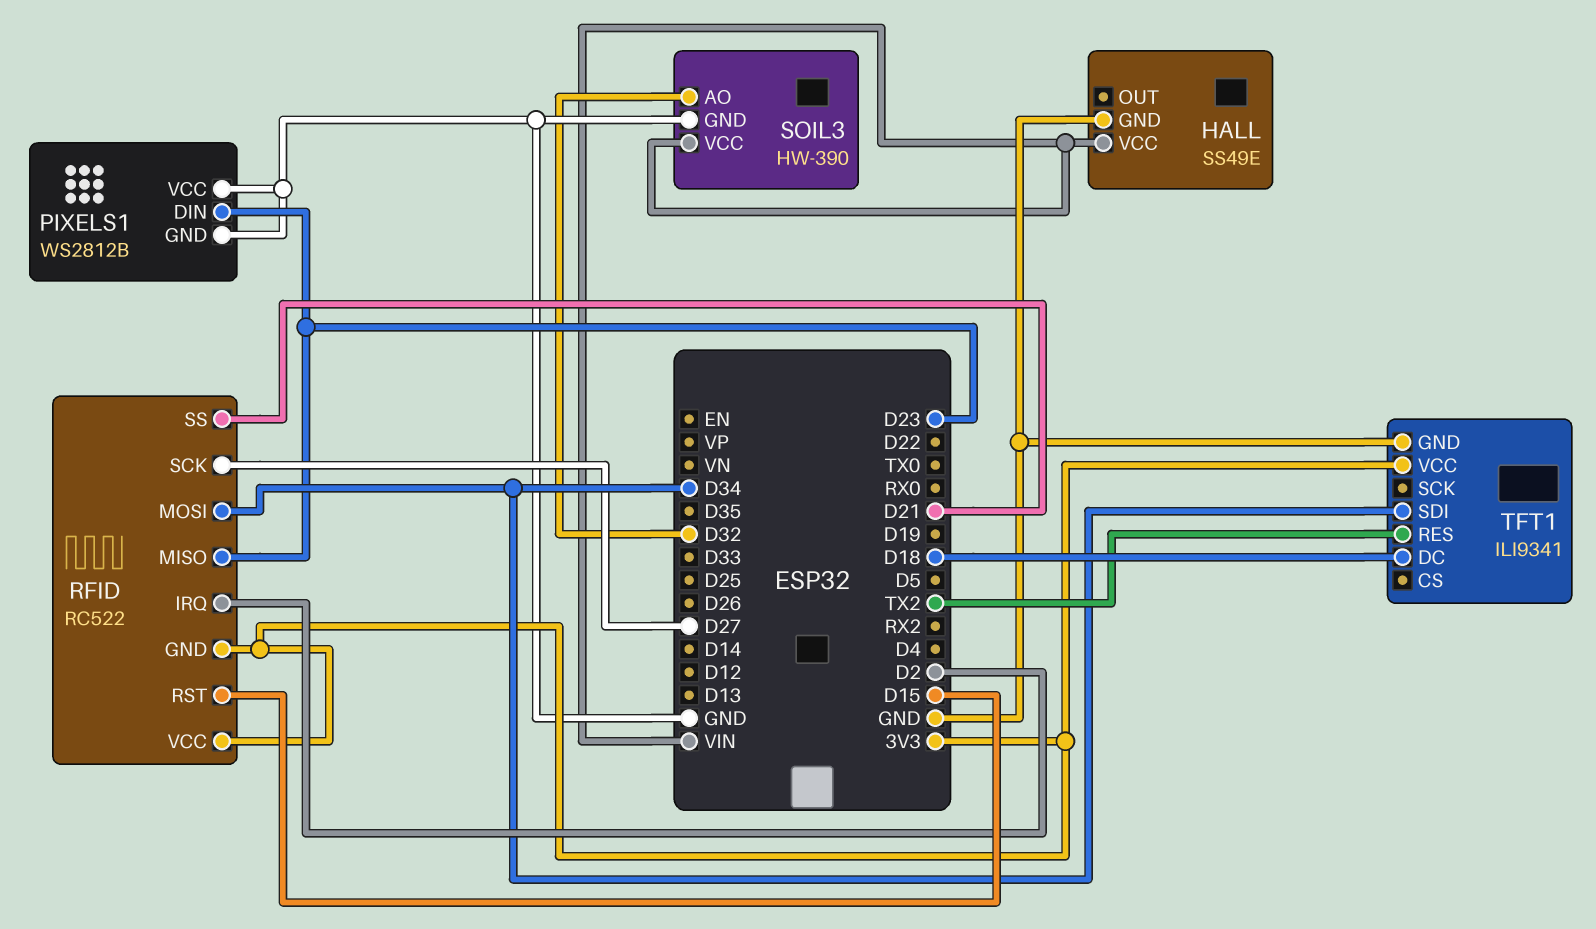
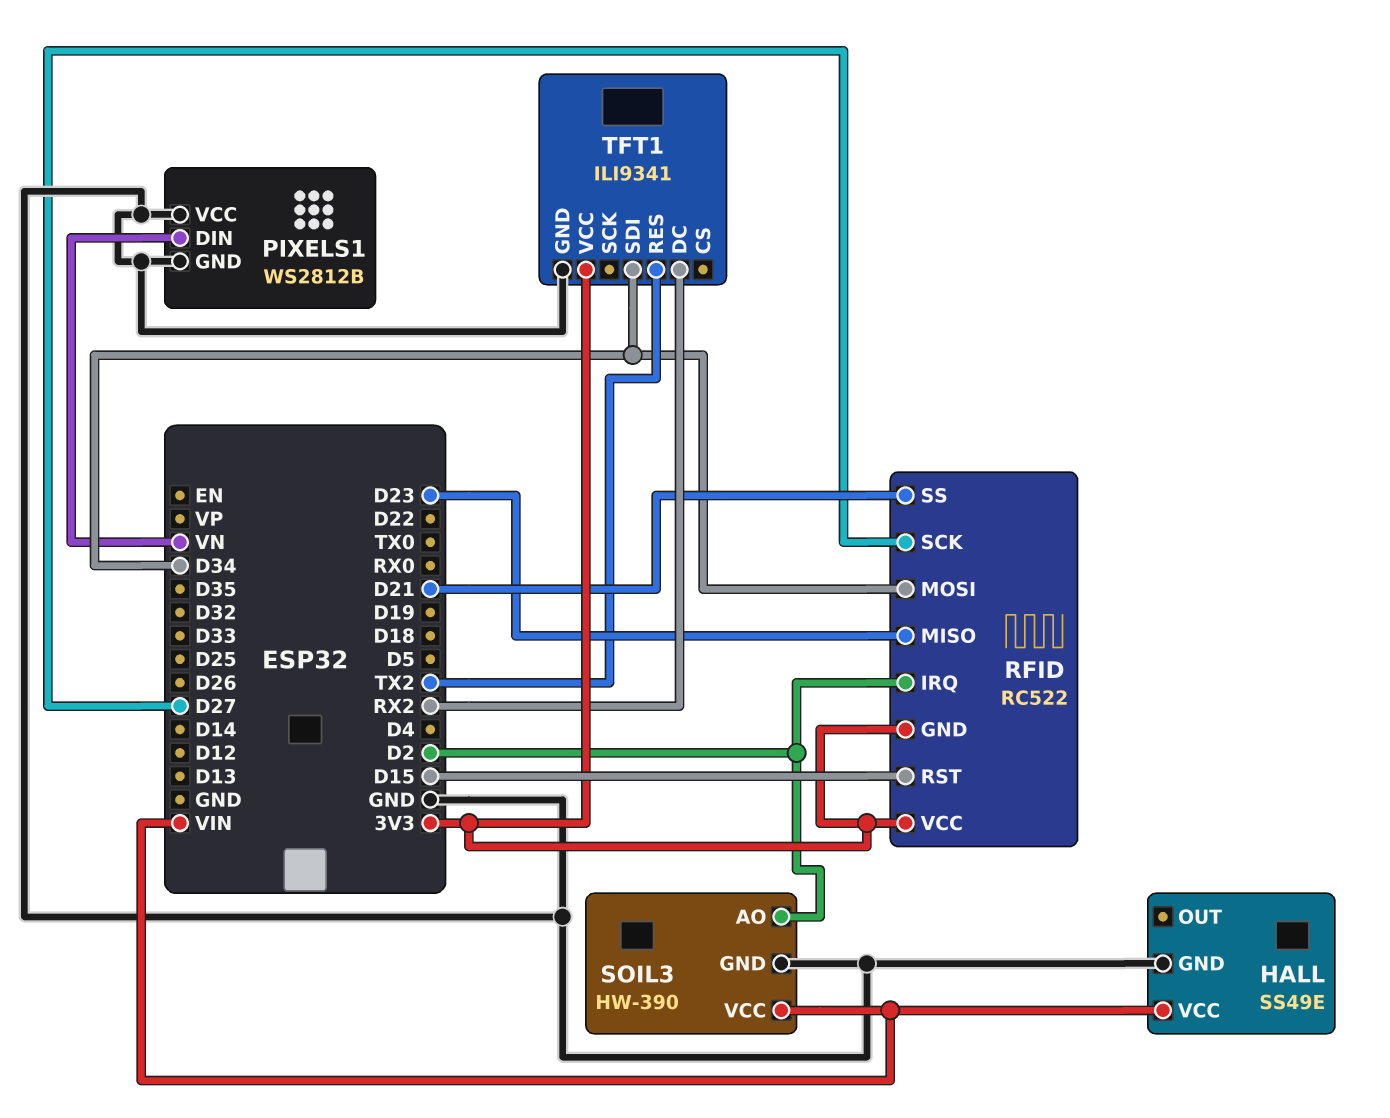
PIXELS1 pin DIN: D23 -> VN
SOIL3 pin AO: D32 -> D2
TFT1 pin DC: D18 -> RX2

